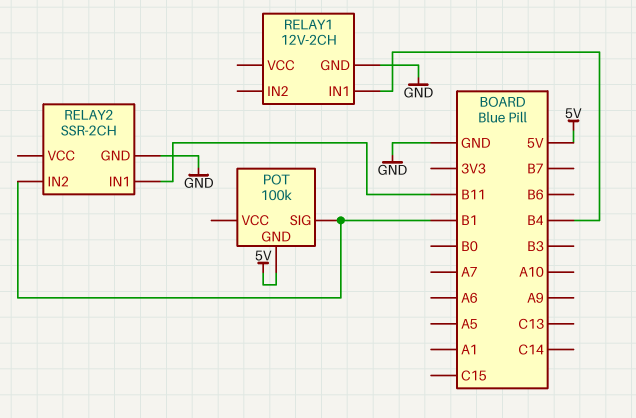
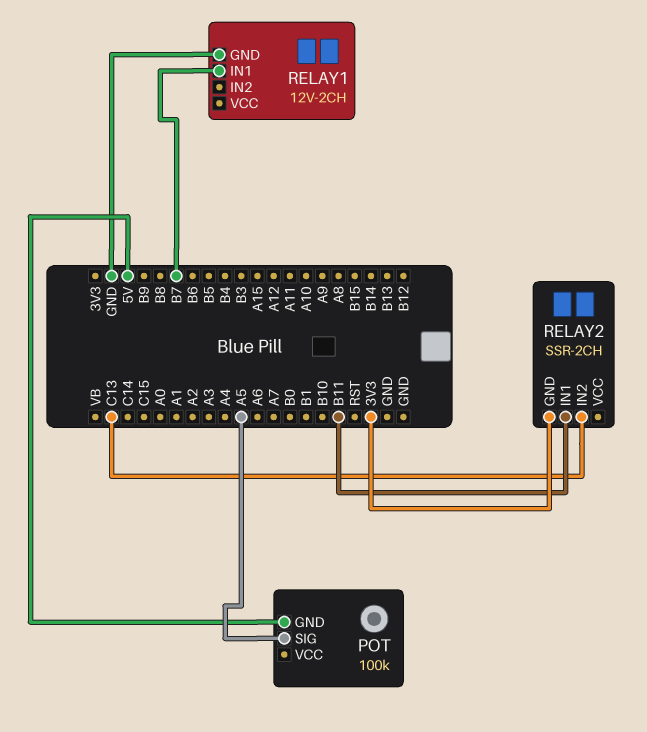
POT pin SIG: B1 -> A5
RELAY1 pin IN1: B4 -> B7
RELAY2 pin GND: GND -> 3V3
RELAY2 pin IN2: B1 -> C13

